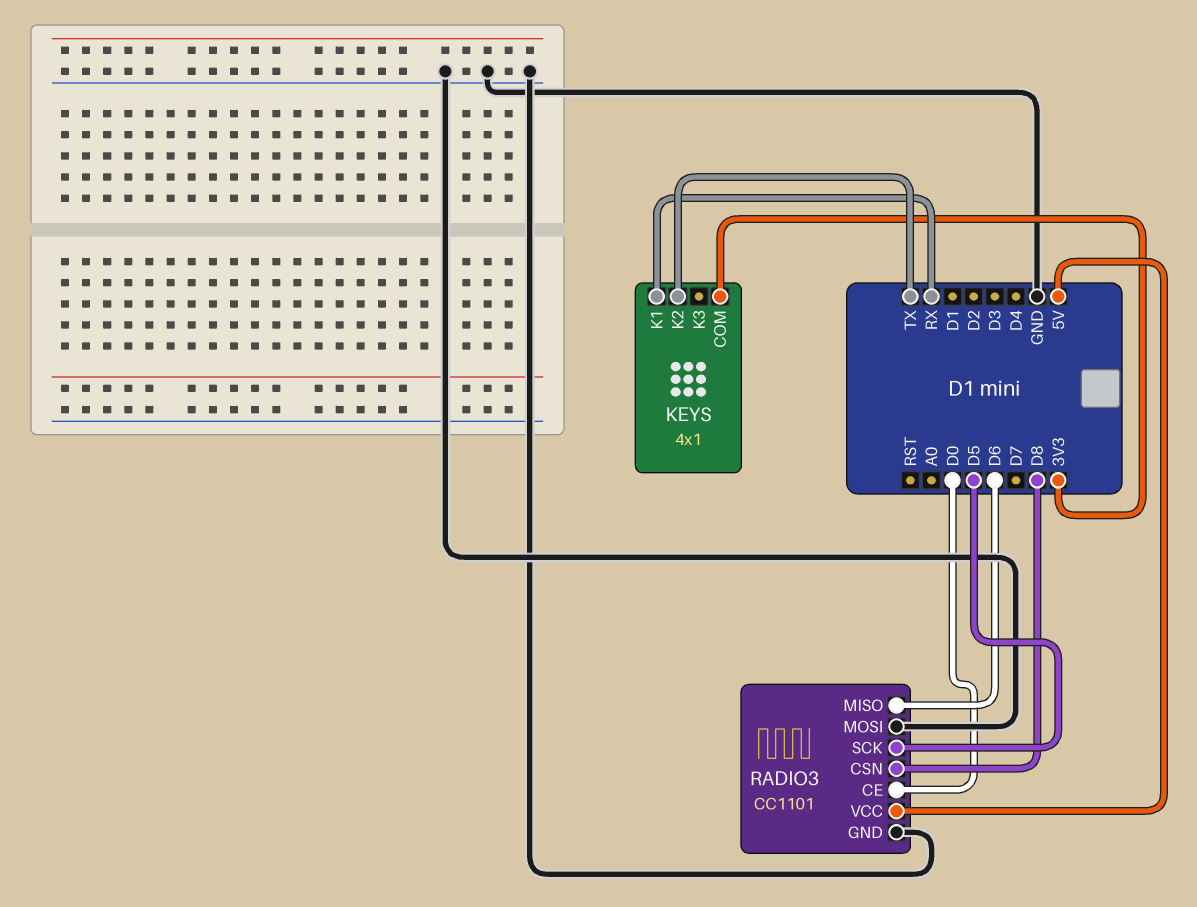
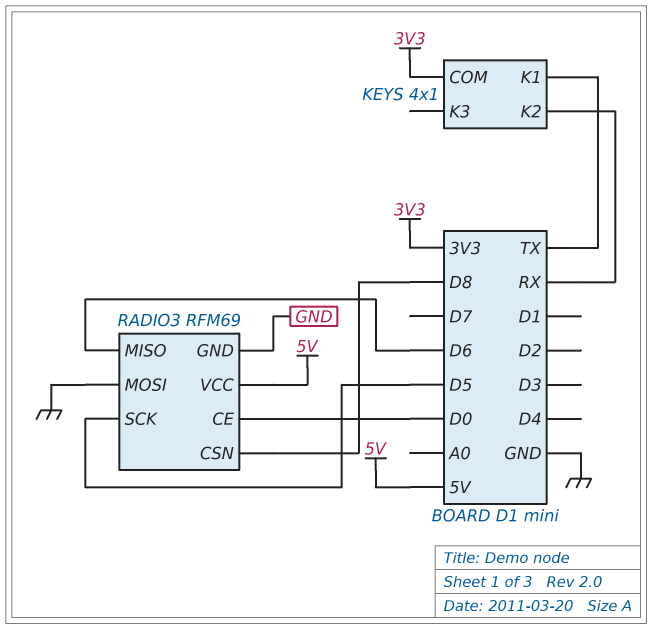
KEYS pin K1: RX -> TX
KEYS pin K2: TX -> RX
RADIO3: CC1101 -> RFM69

